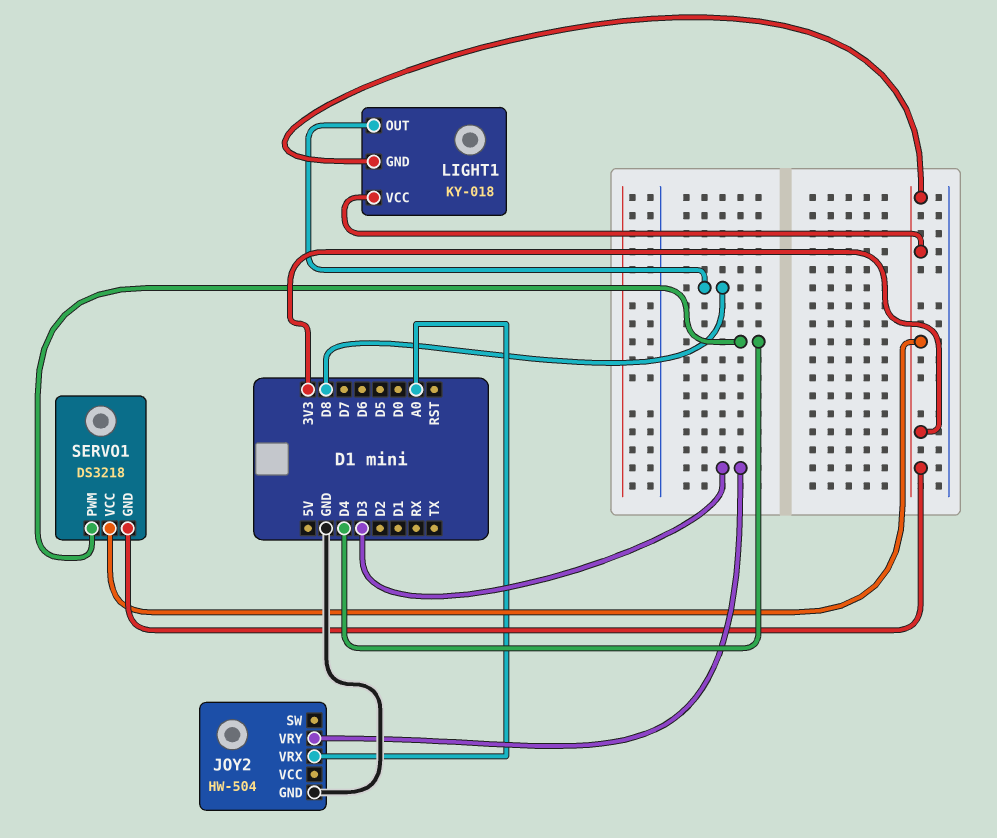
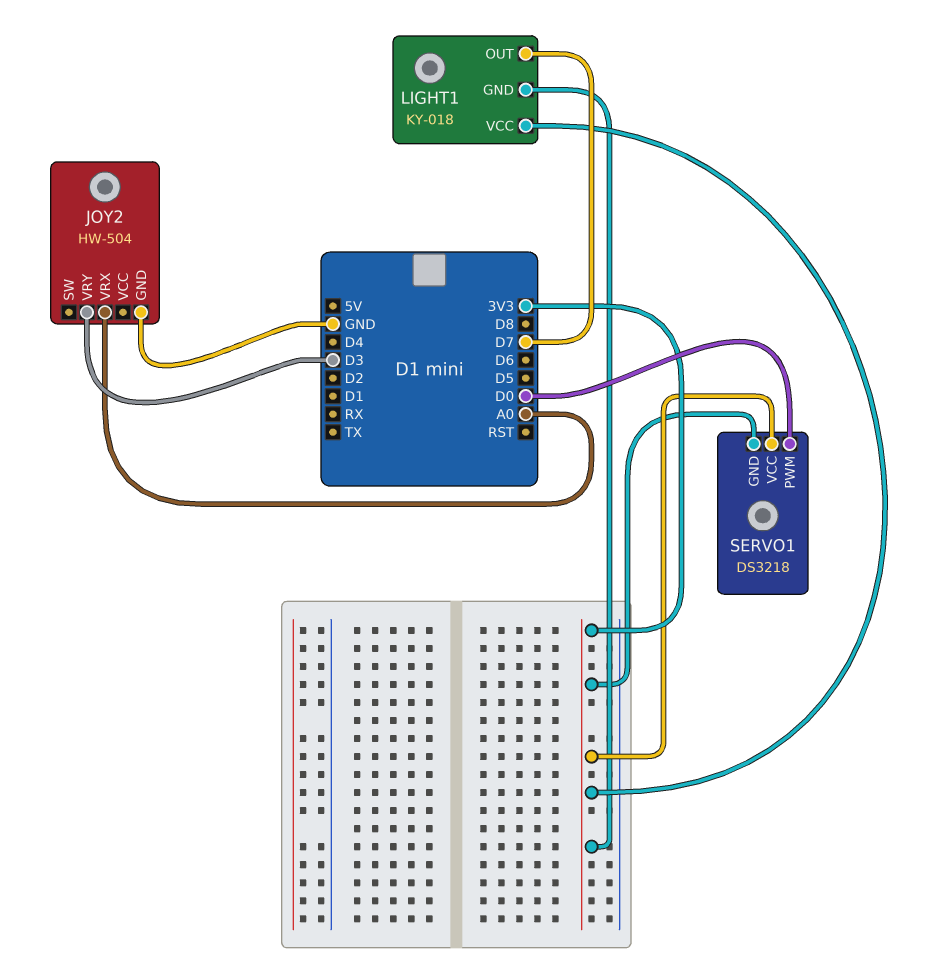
LIGHT1 pin OUT: D8 -> D7
SERVO1 pin PWM: D4 -> D0

